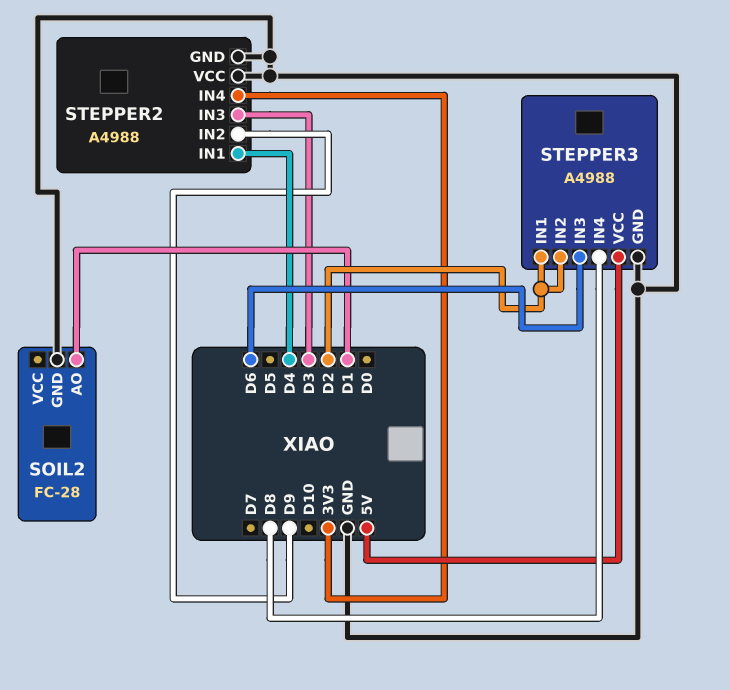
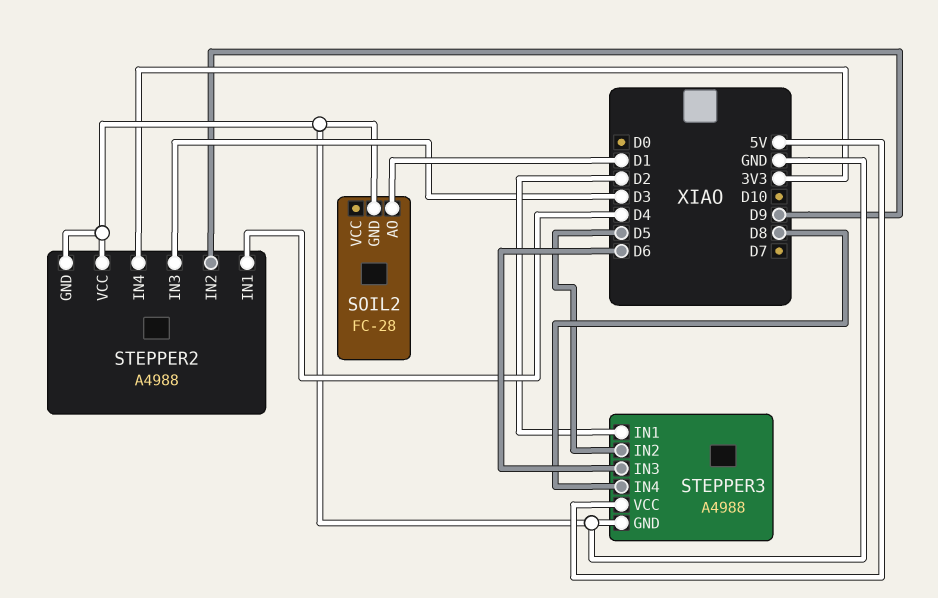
STEPPER3 pin IN2: D2 -> D5

